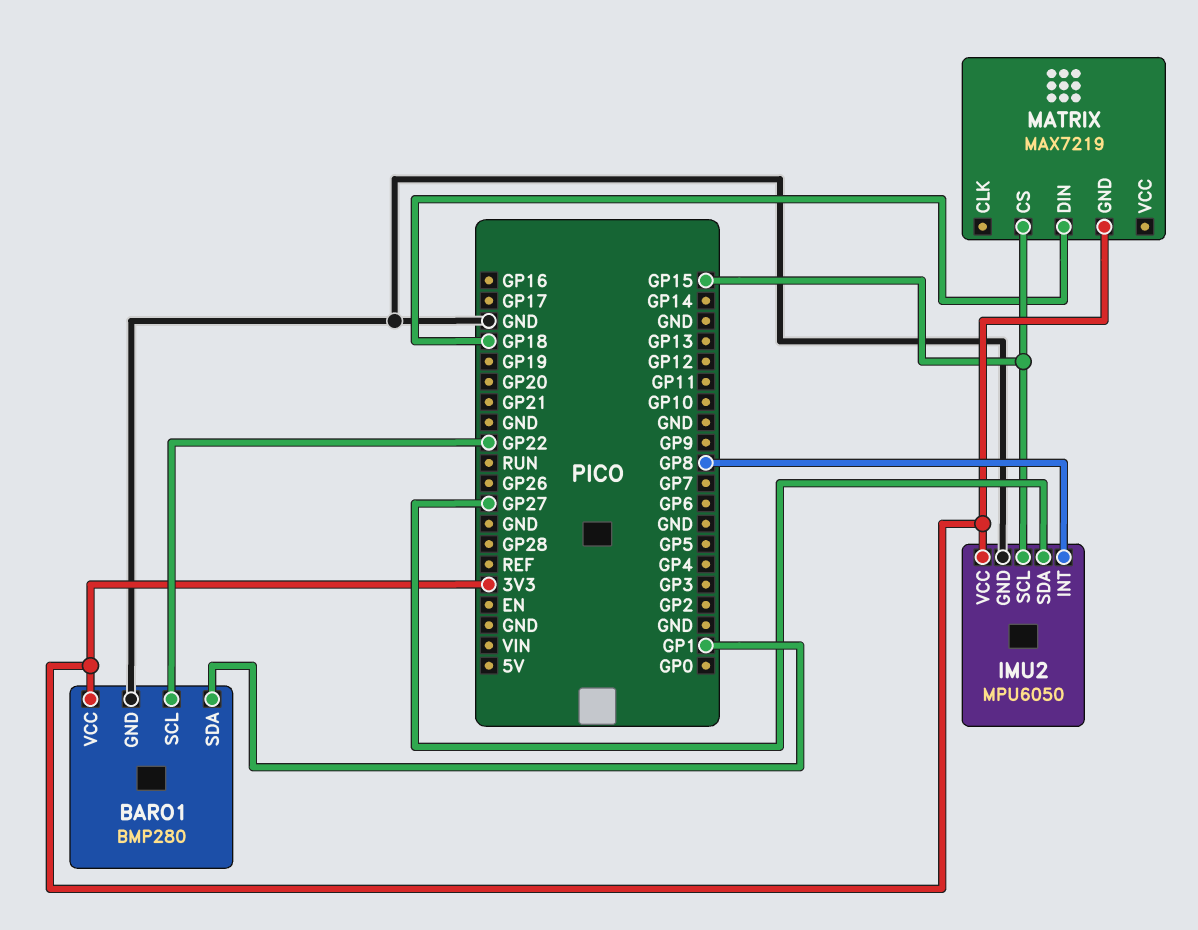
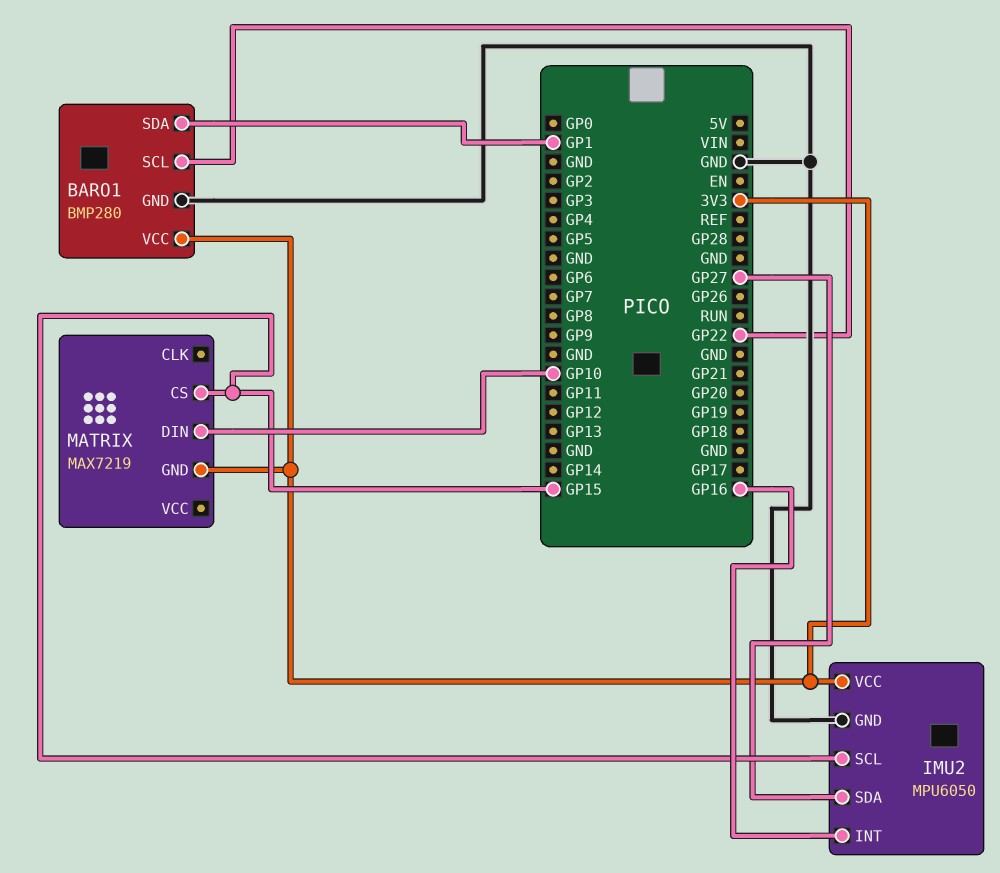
IMU2 pin INT: GP8 -> GP16
MATRIX pin DIN: GP18 -> GP10

